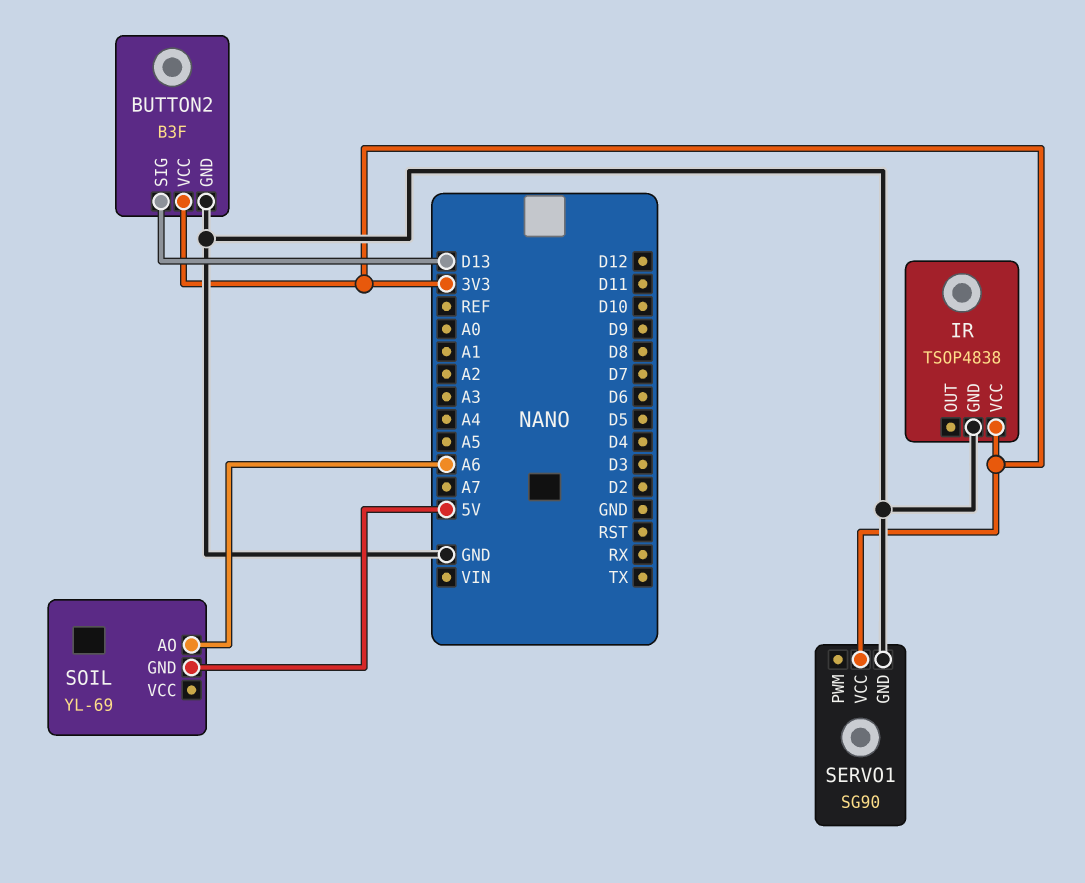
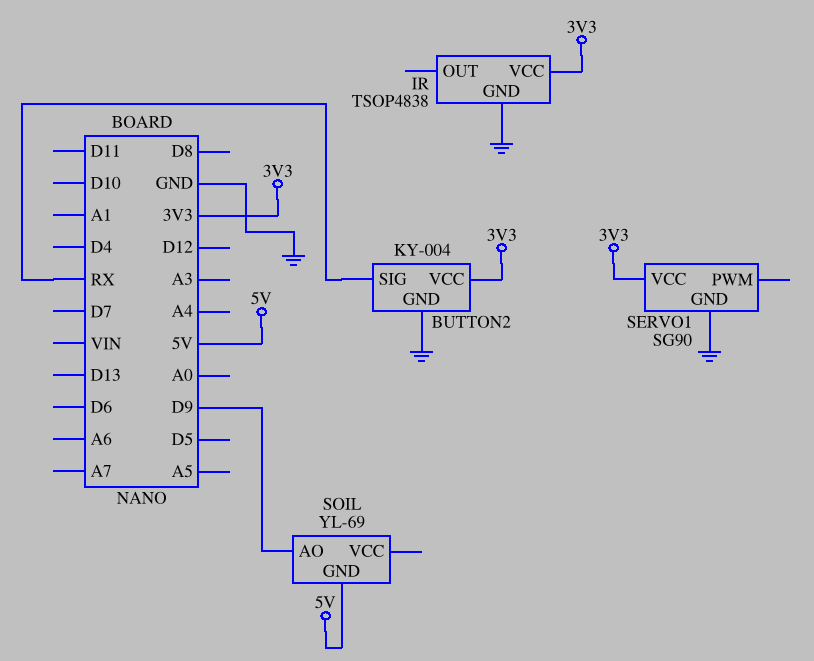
BUTTON2: B3F -> KY-004
BUTTON2 pin SIG: D13 -> RX
SOIL pin AO: A6 -> D9

